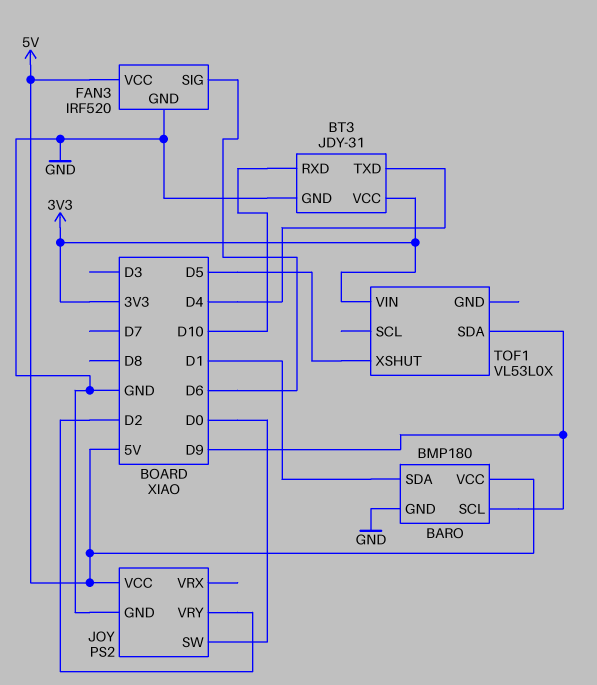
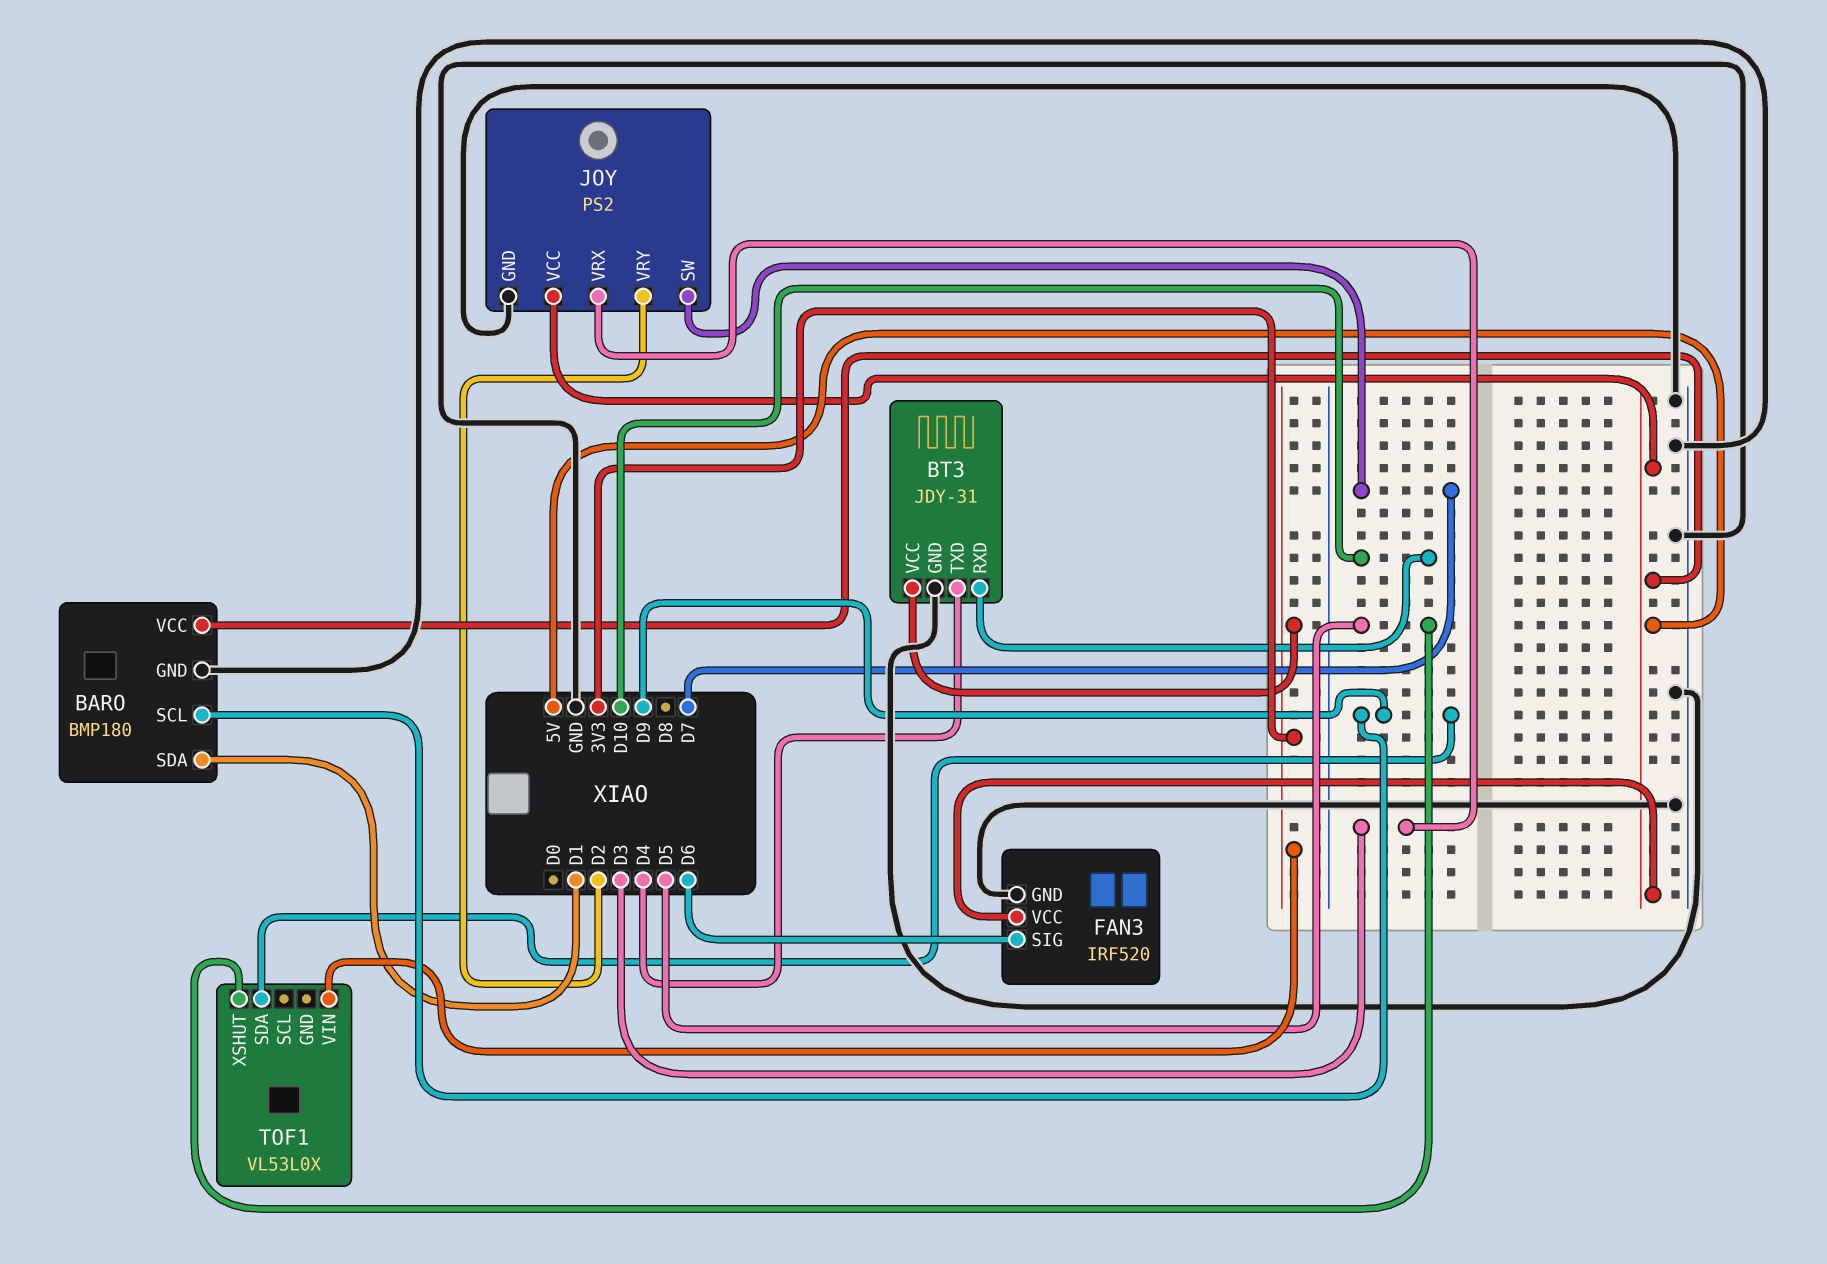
JOY pin SW: D0 -> D7
JOY pin VRX: none -> D3

